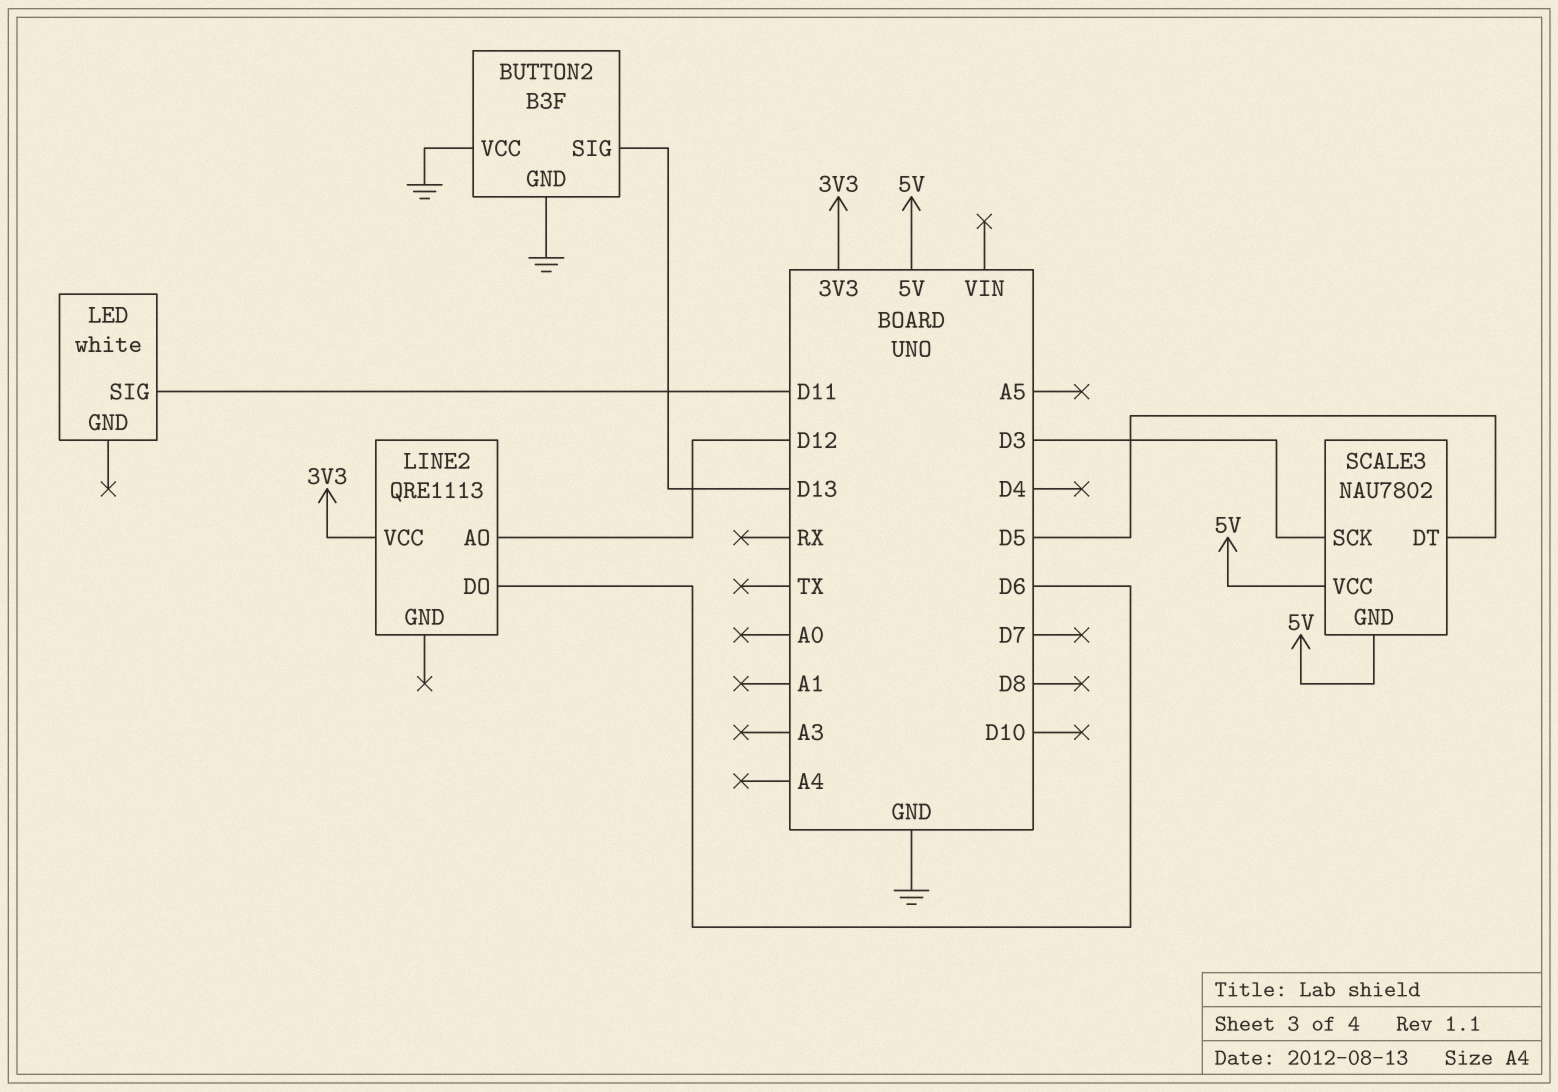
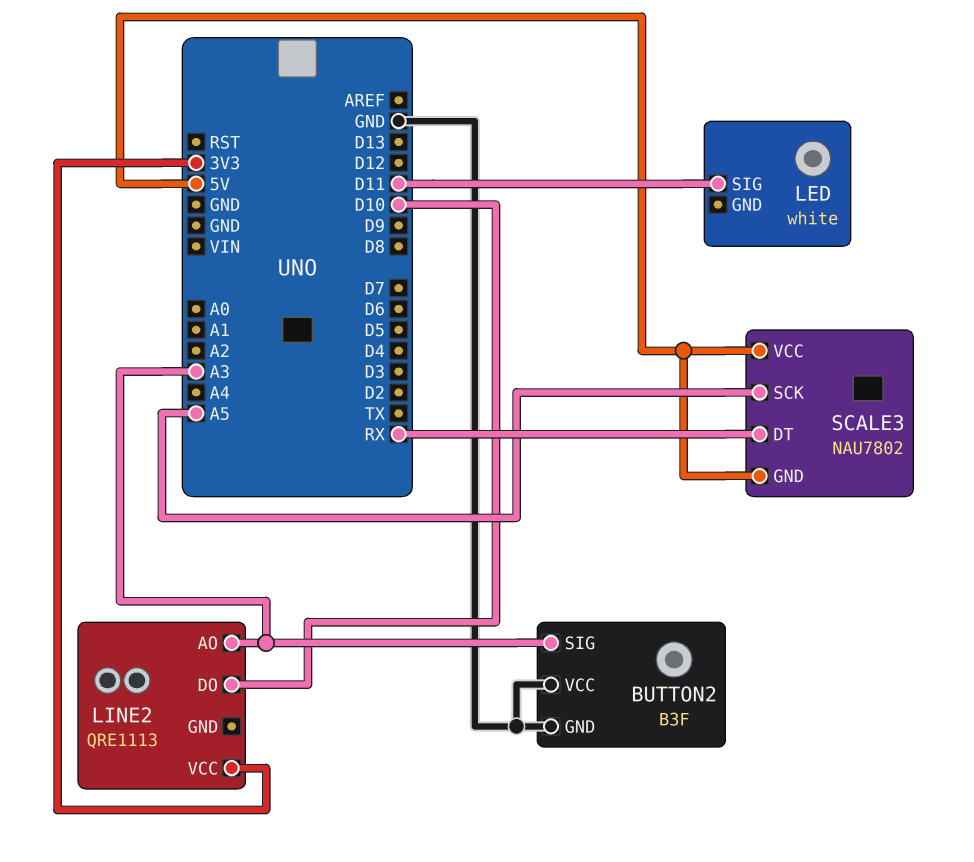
BUTTON2 pin SIG: D13 -> A3
LINE2 pin AO: D12 -> A3
LINE2 pin DO: D6 -> D10
SCALE3 pin DT: D5 -> RX
SCALE3 pin SCK: D3 -> A5

